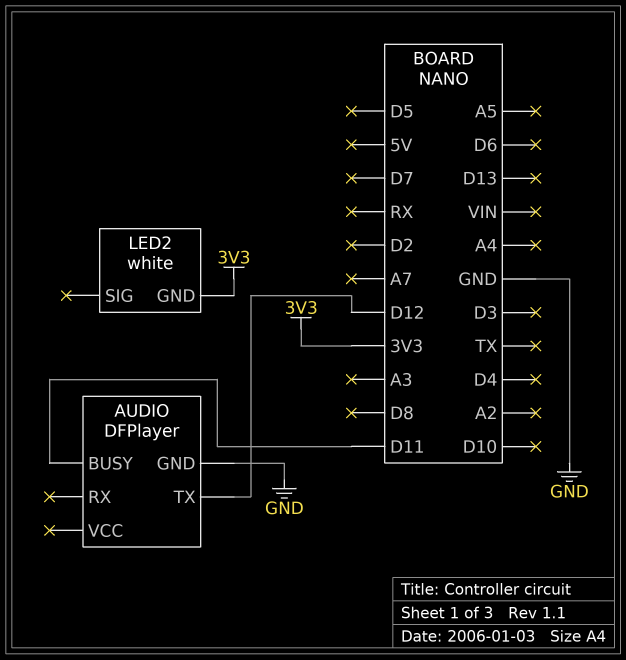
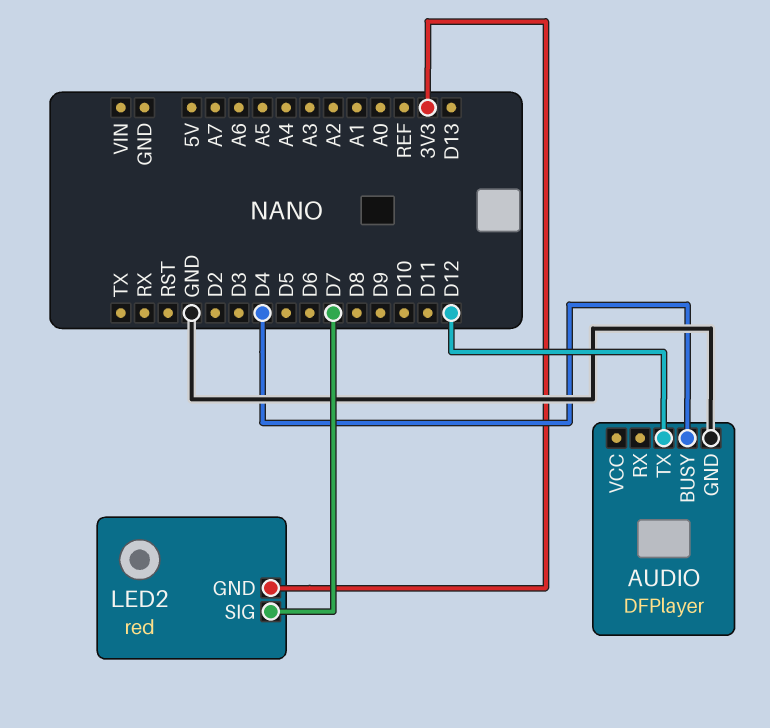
AUDIO pin BUSY: D11 -> D4
LED2: white -> red
LED2 pin SIG: none -> D7

